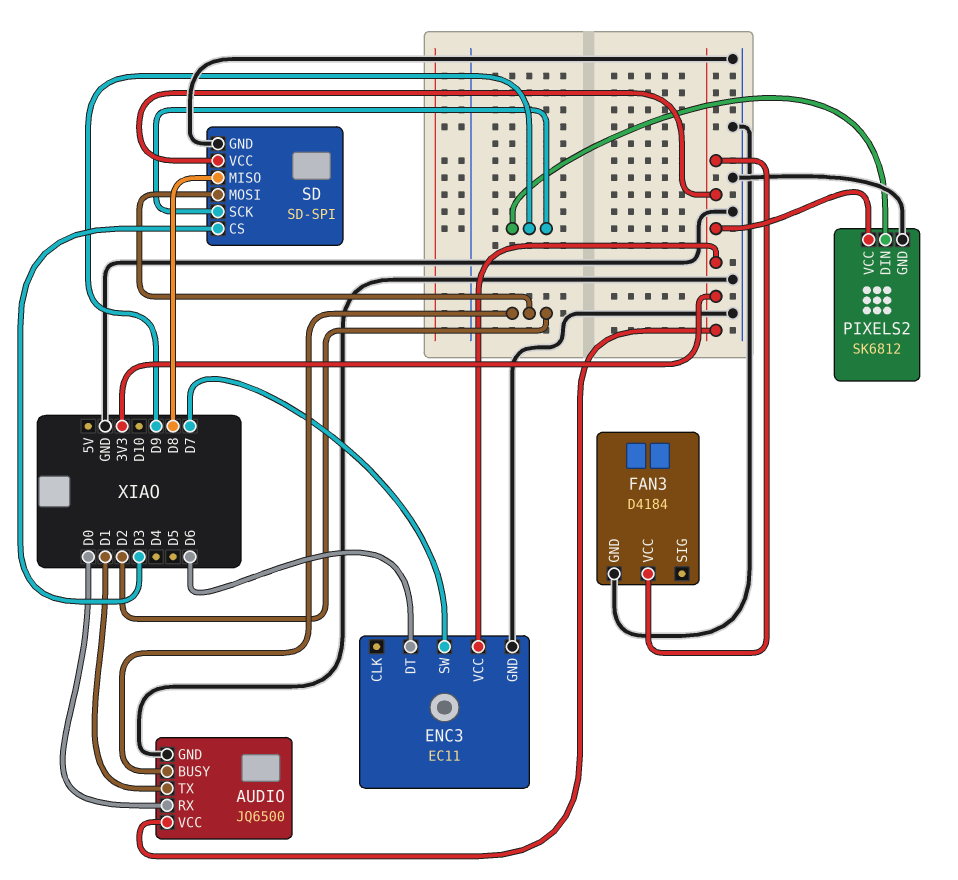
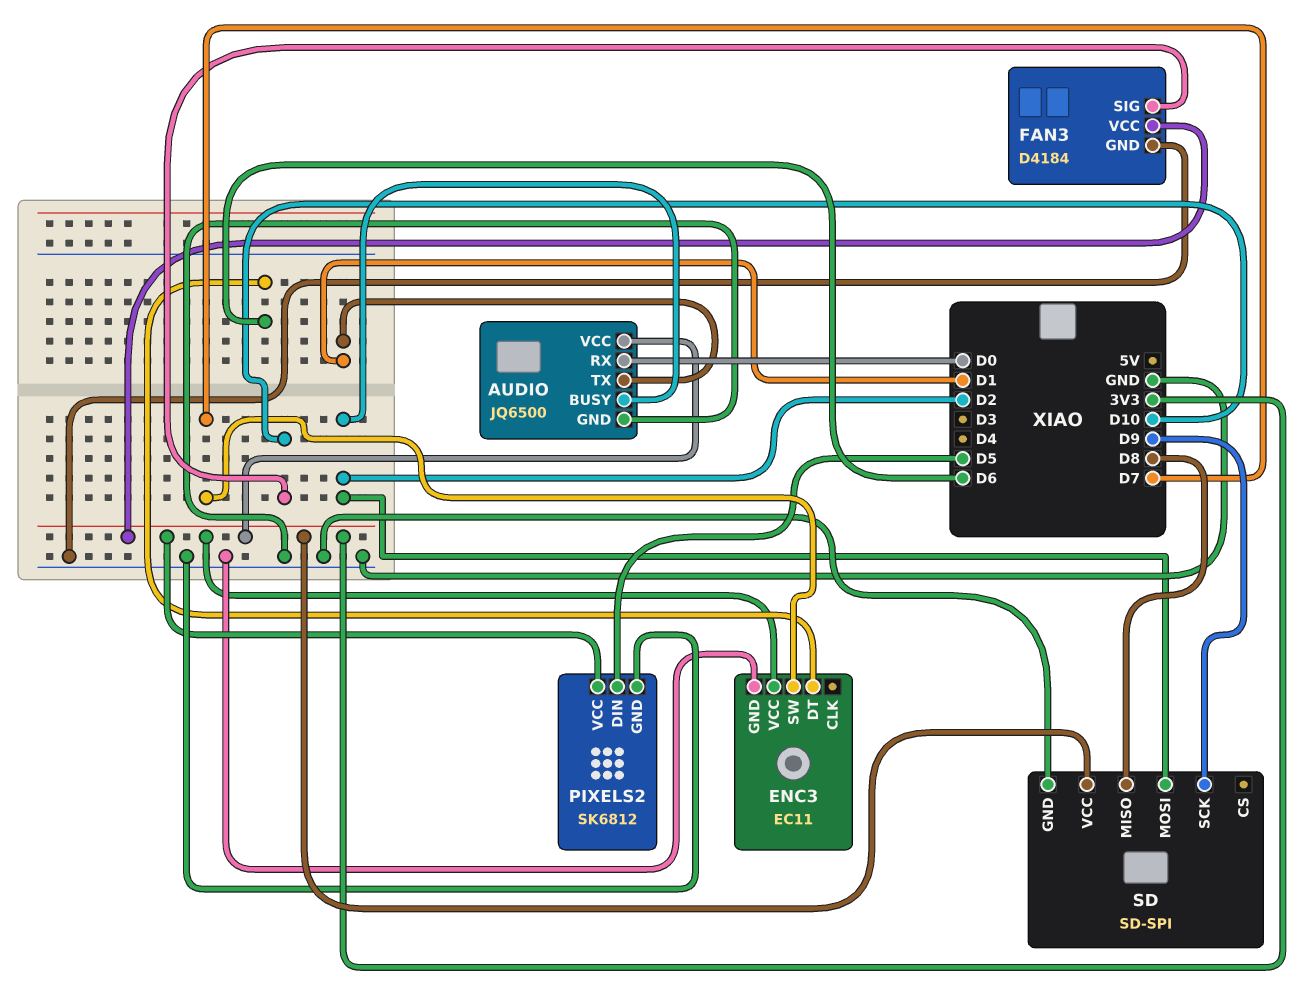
FAN3 pin SIG: none -> D10
PIXELS2 pin DIN: D9 -> D5
SD pin CS: D3 -> none

